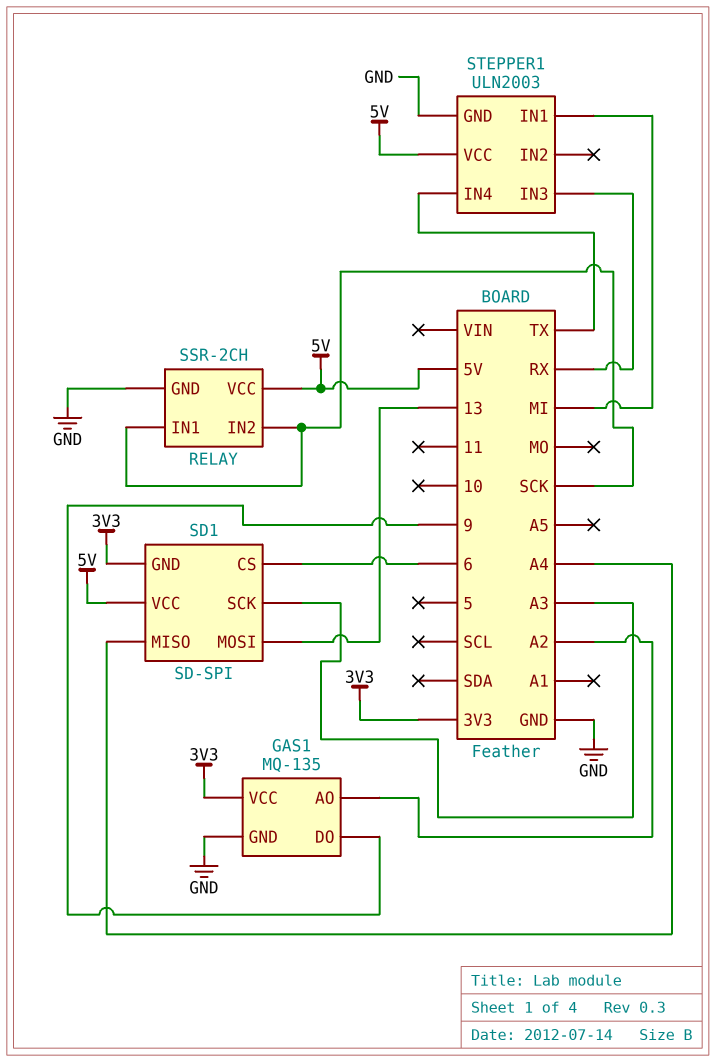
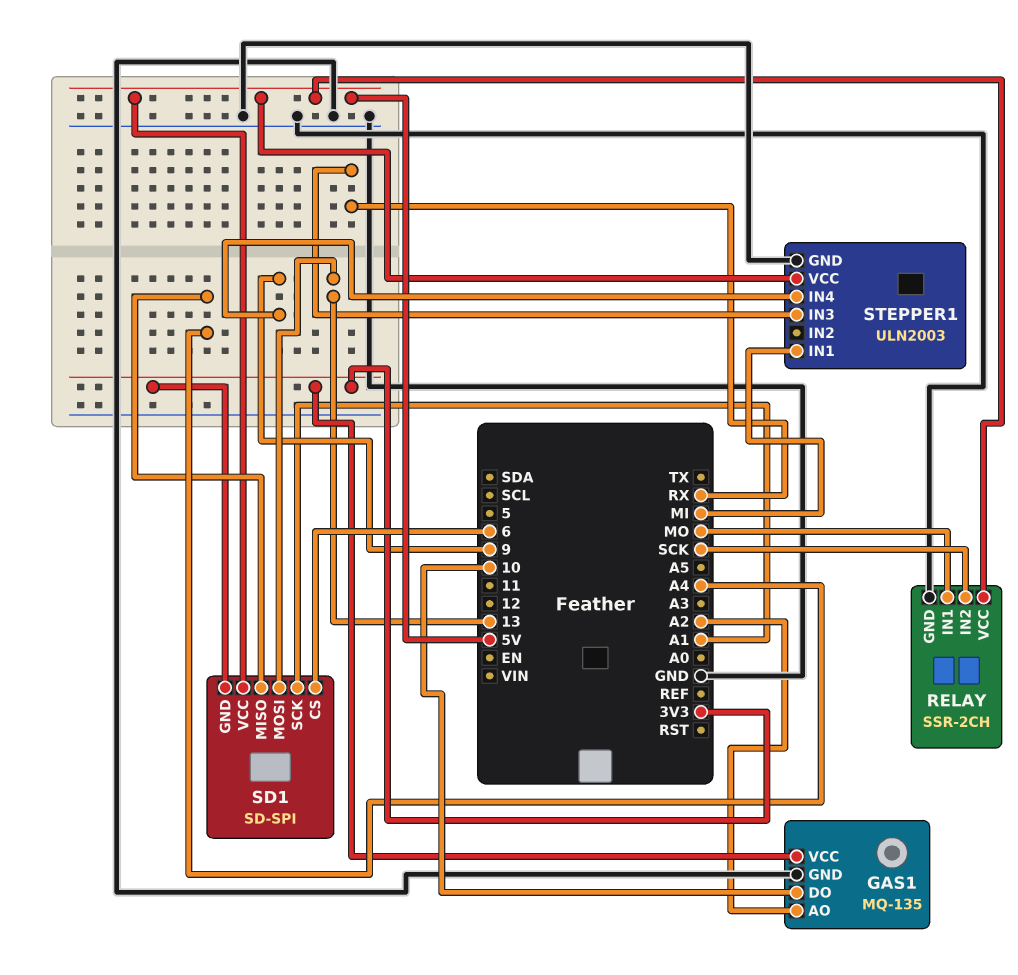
GAS1 pin DO: 9 -> 10
RELAY pin IN1: SCK -> MO
SD1 pin SCK: A3 -> A1
STEPPER1 pin IN4: TX -> 9

